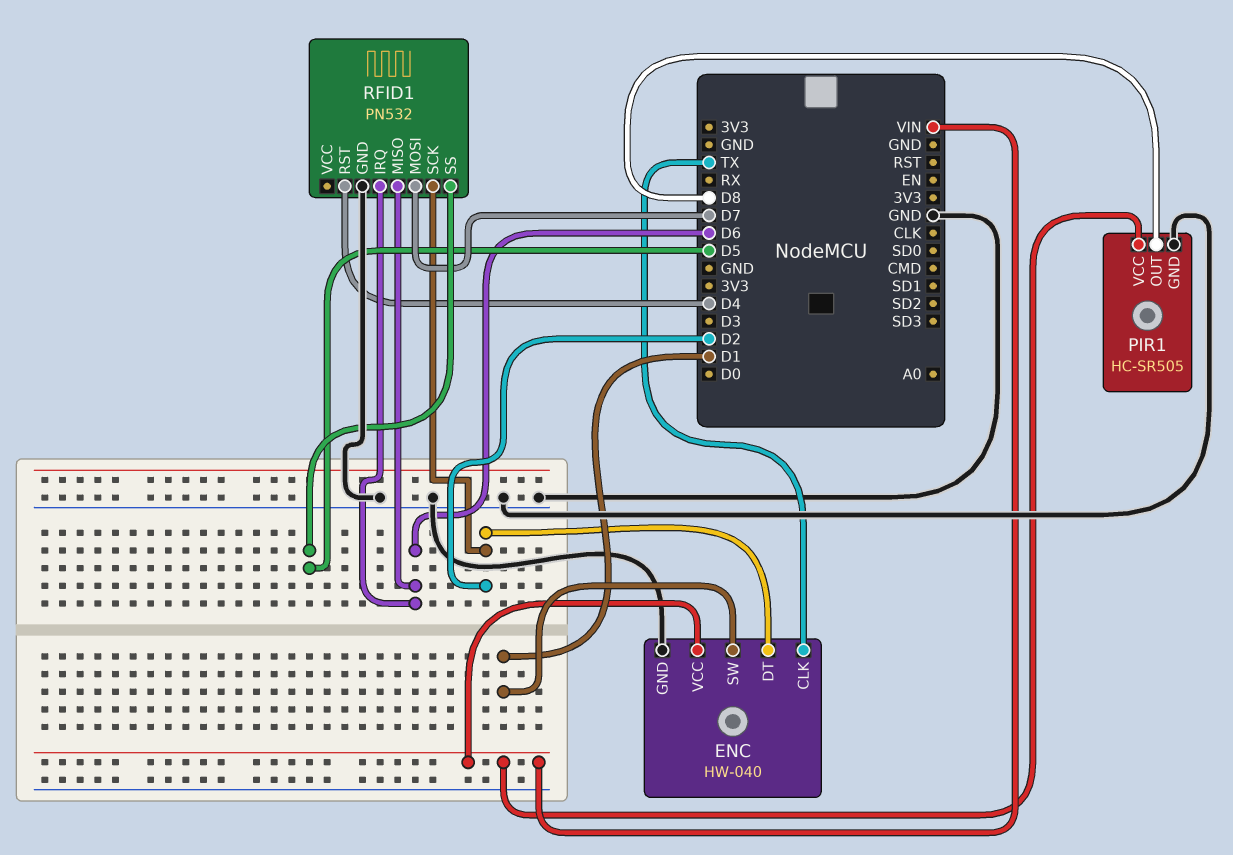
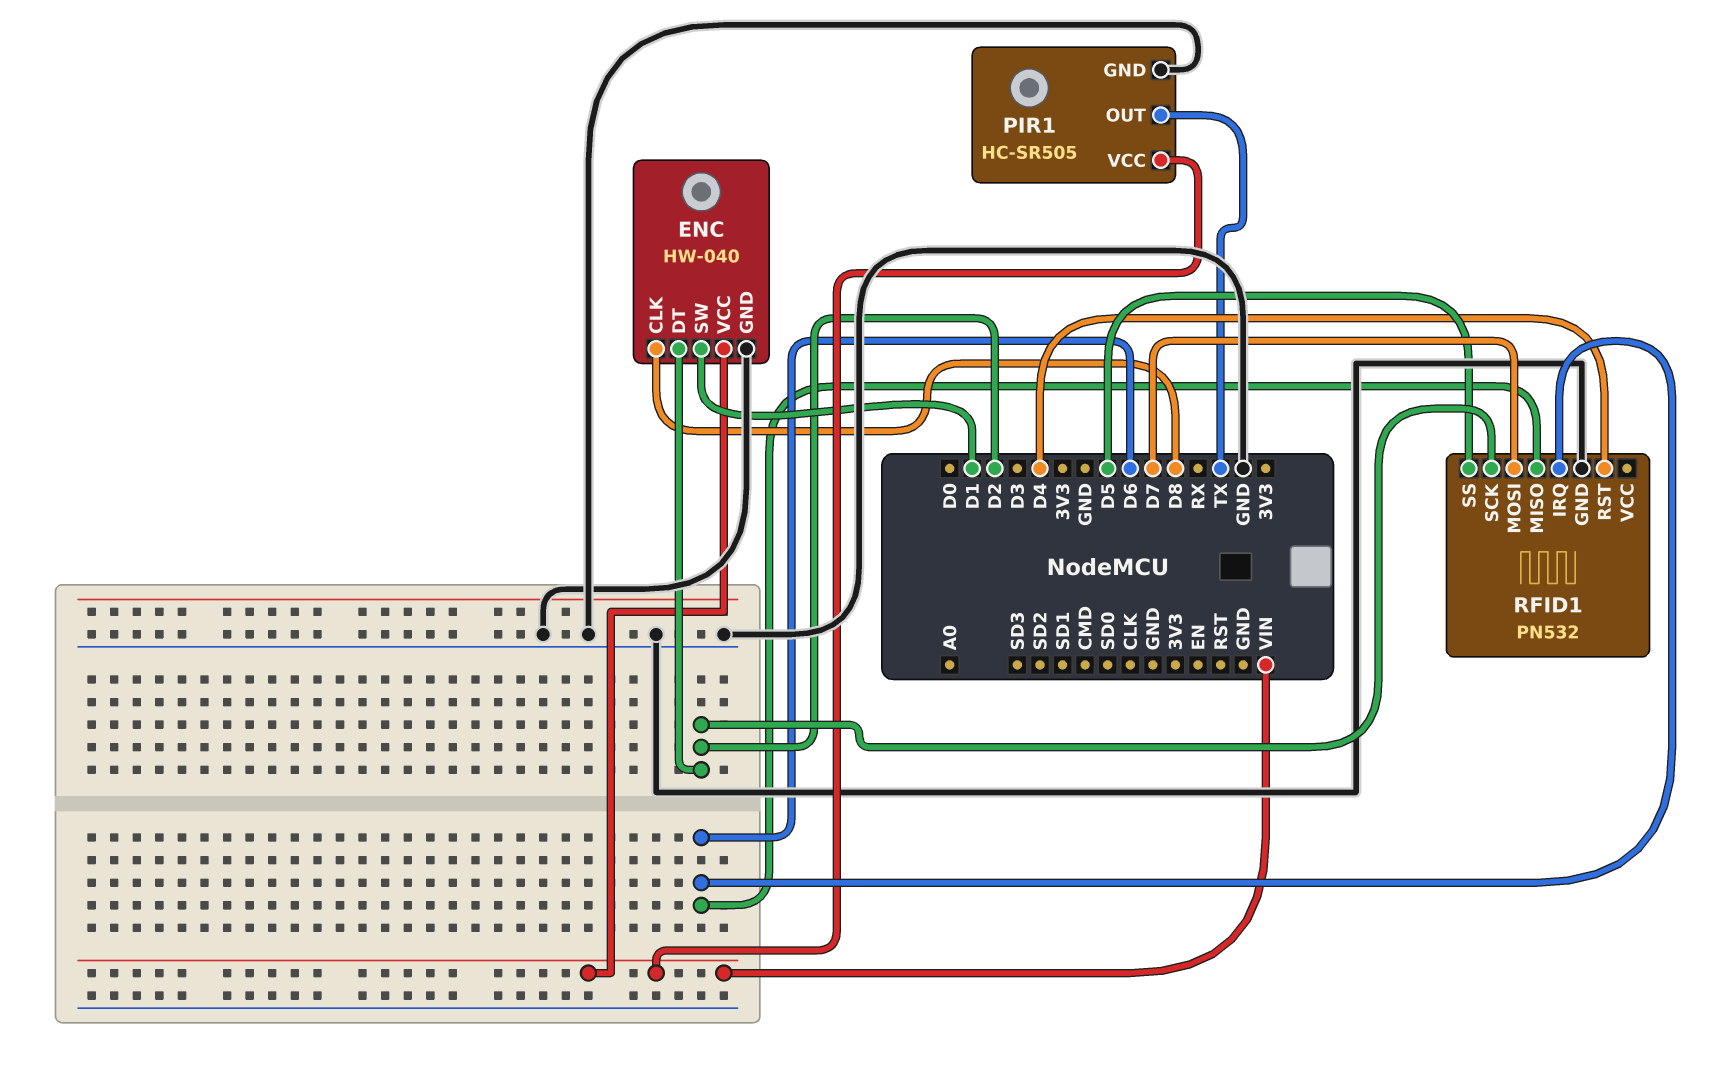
ENC pin CLK: TX -> D8
PIR1 pin OUT: D8 -> TX

